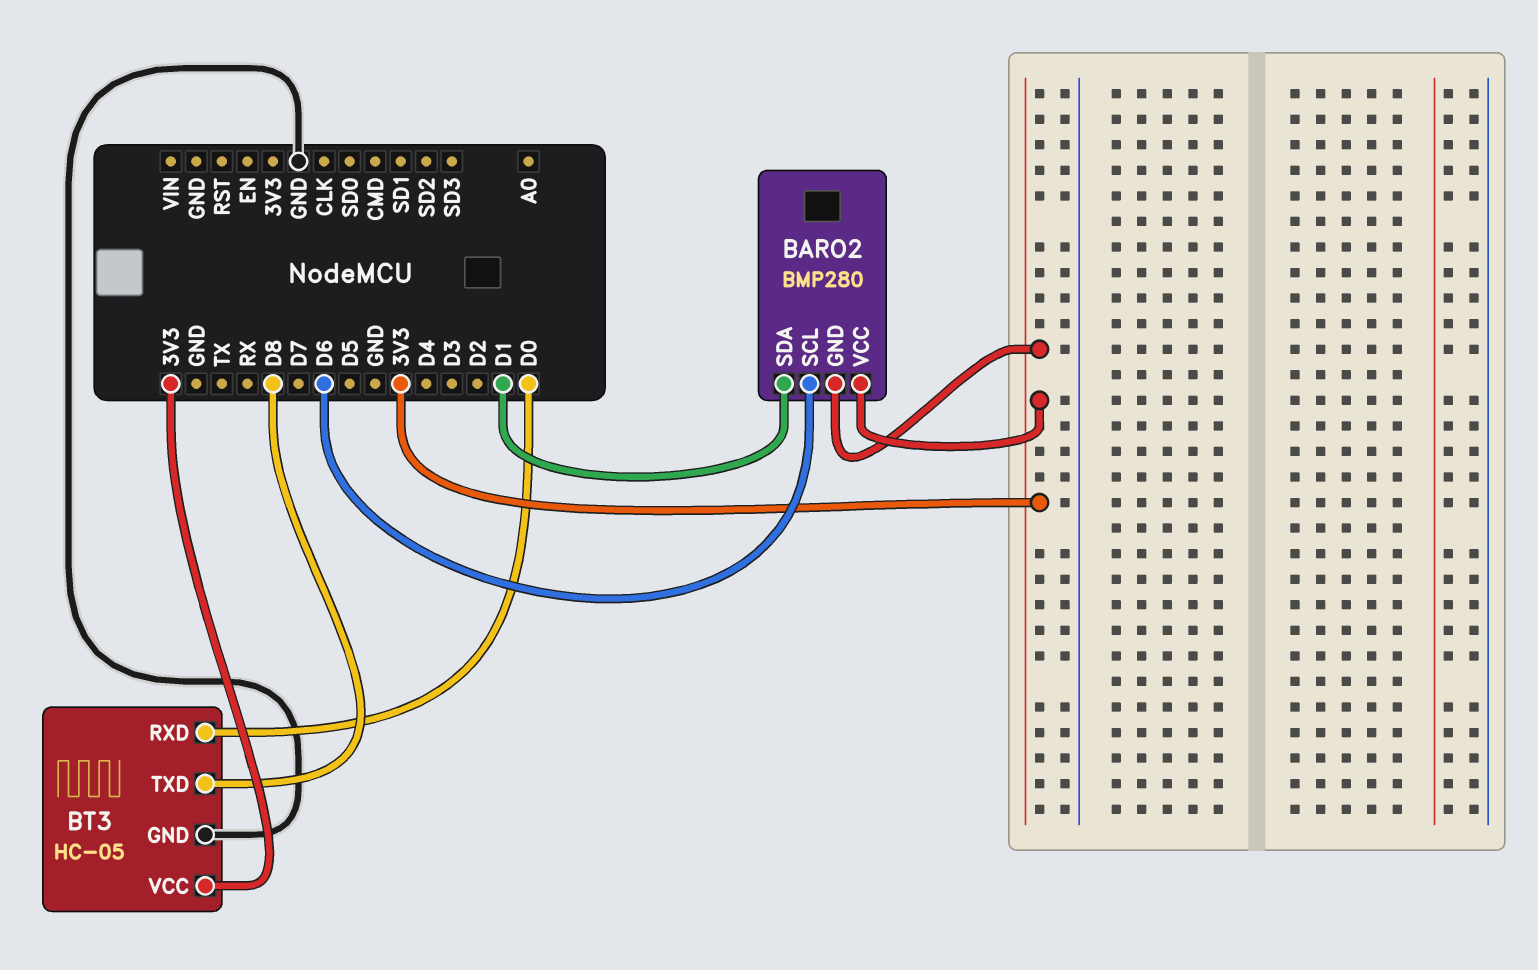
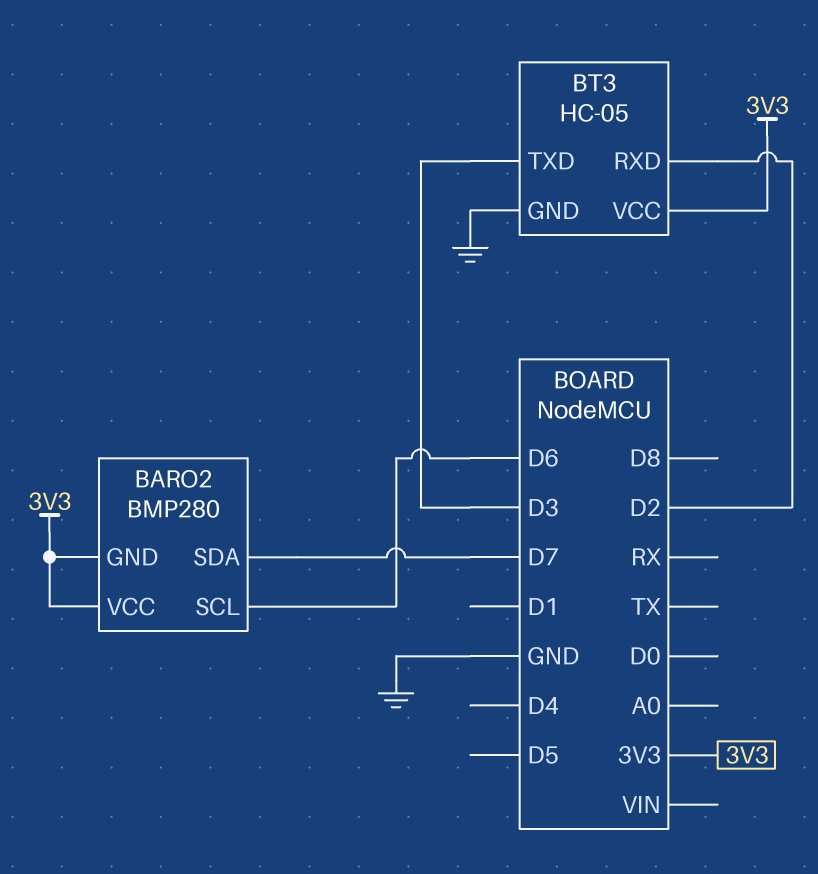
BARO2 pin SDA: D1 -> D7
BT3 pin RXD: D0 -> D2
BT3 pin TXD: D8 -> D3

